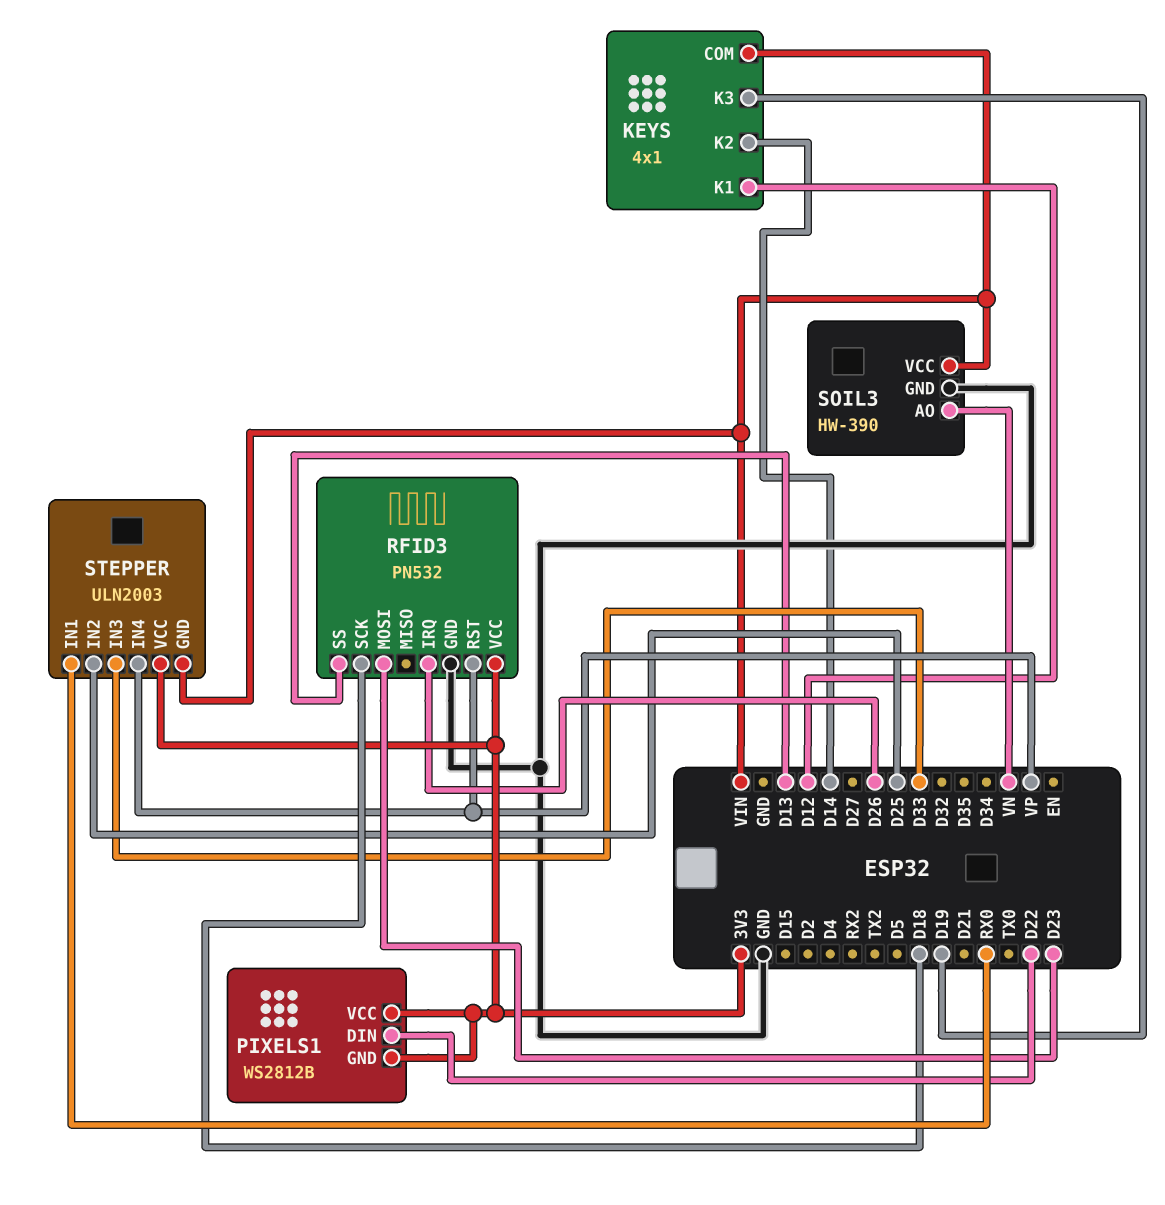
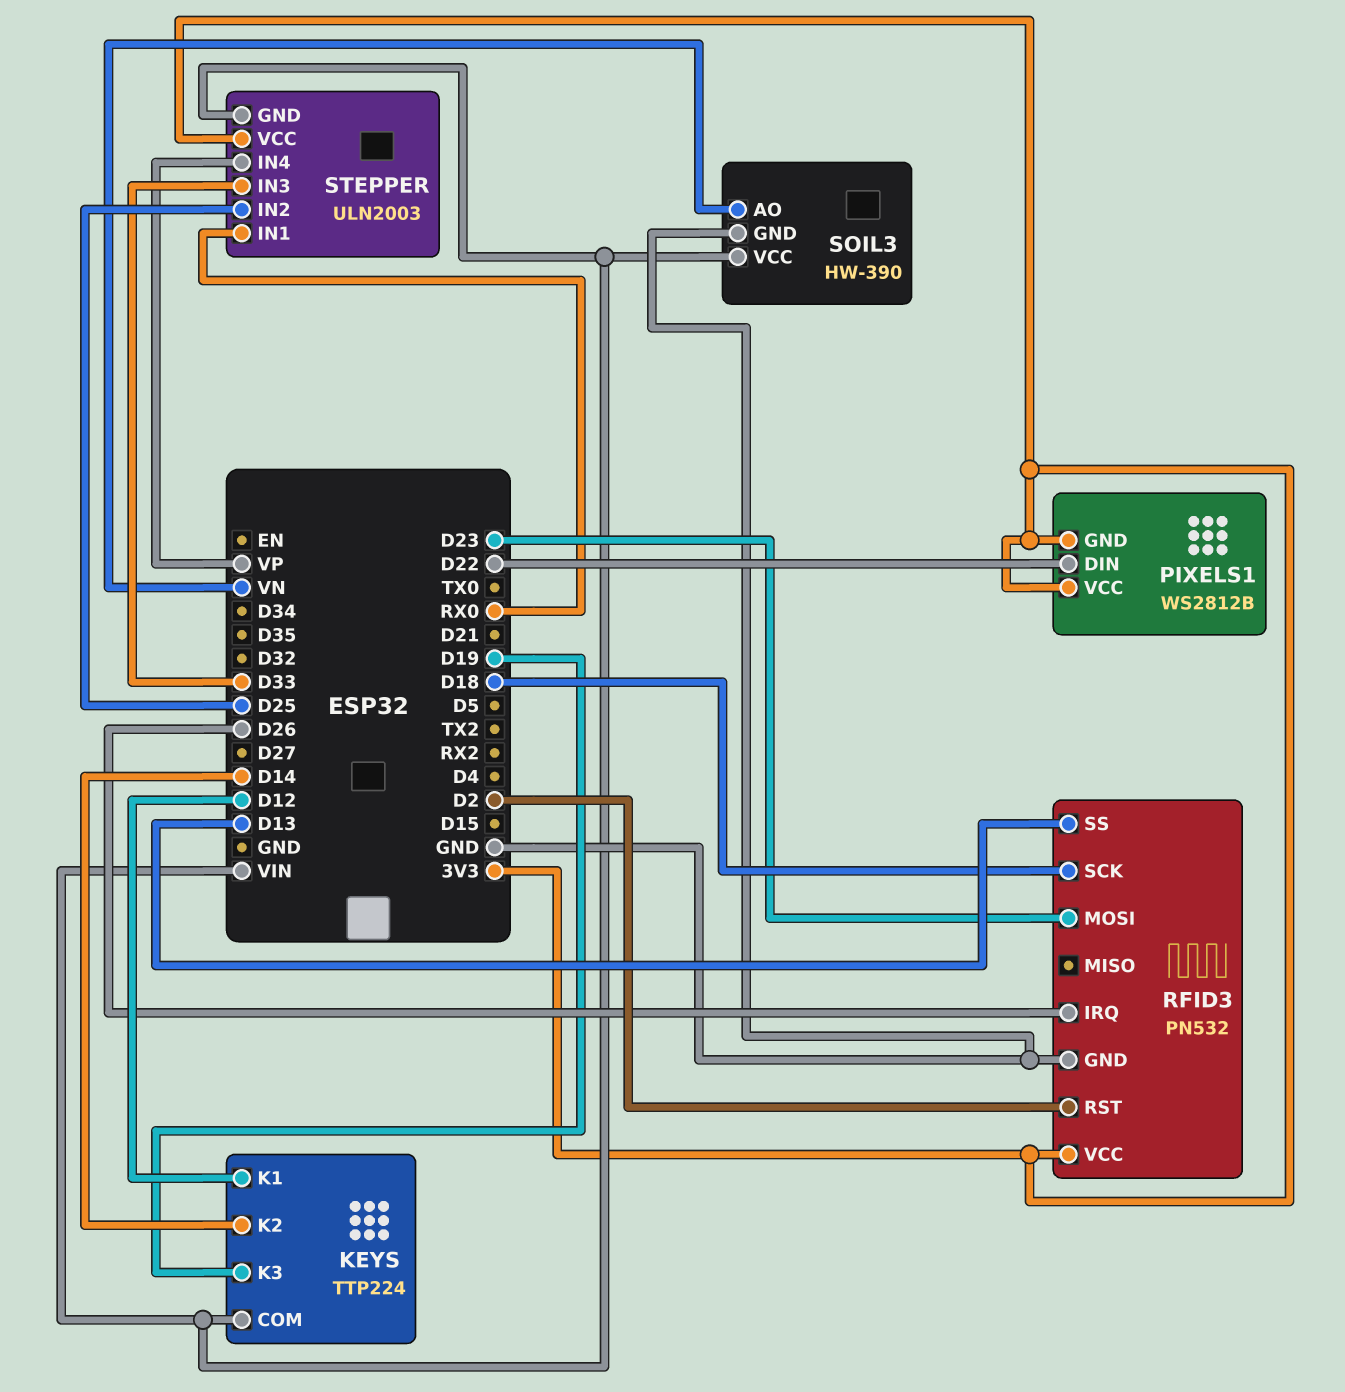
KEYS: 4x1 -> TTP224
RFID3 pin RST: VP -> D2

